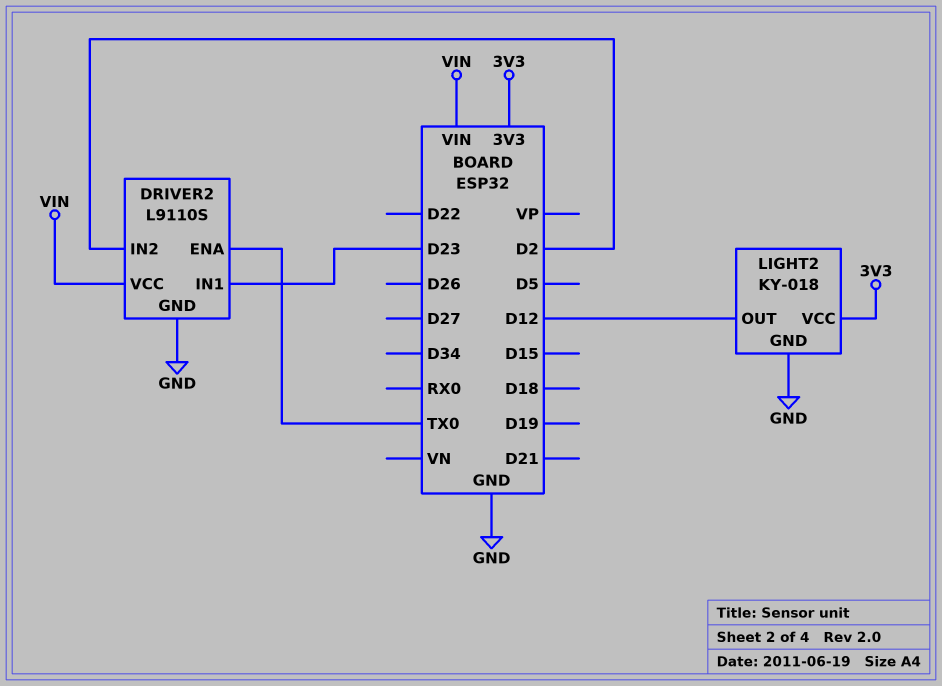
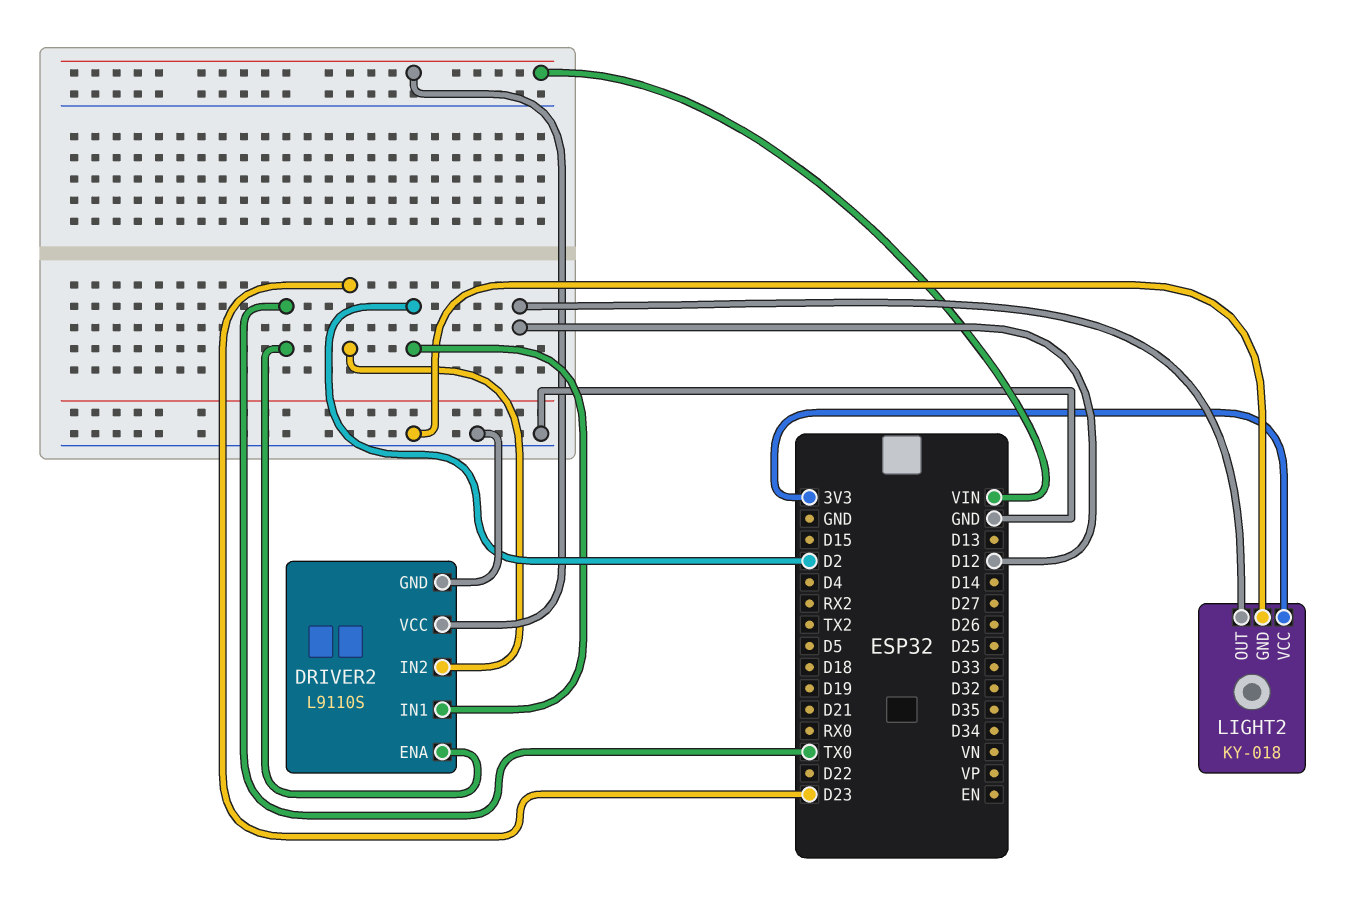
DRIVER2 pin IN1: D23 -> D2
DRIVER2 pin IN2: D2 -> D23

